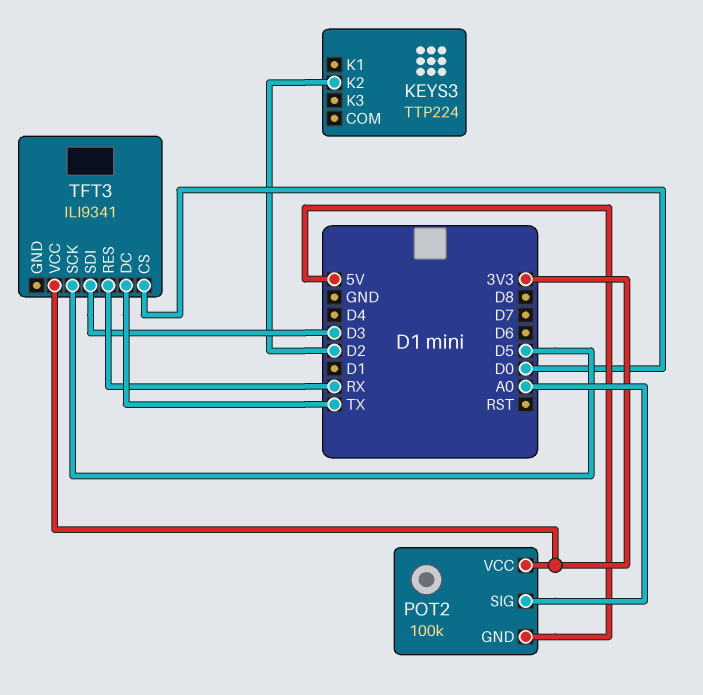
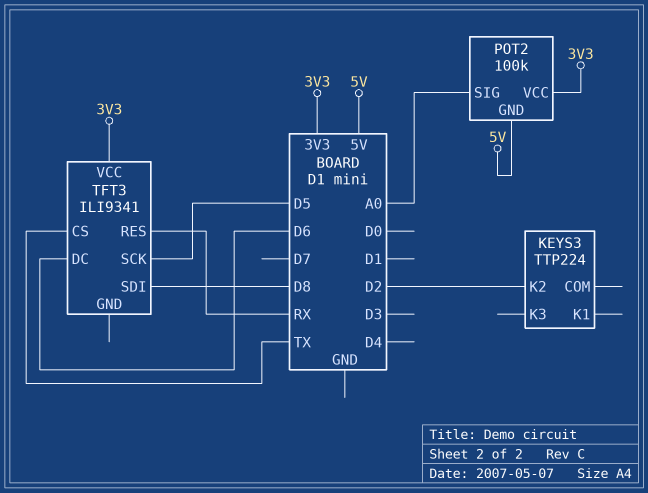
TFT3 pin CS: D0 -> TX
TFT3 pin DC: TX -> D6
TFT3 pin SDI: D3 -> D8

